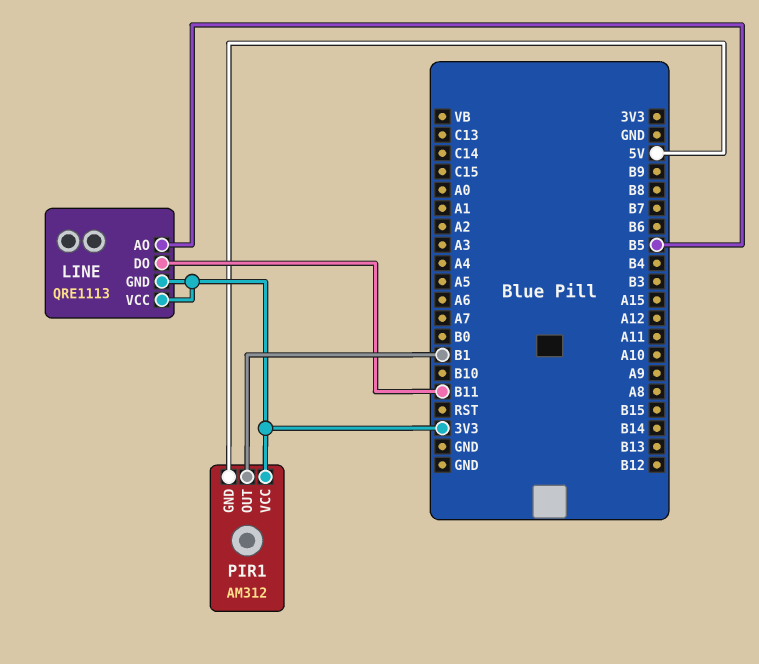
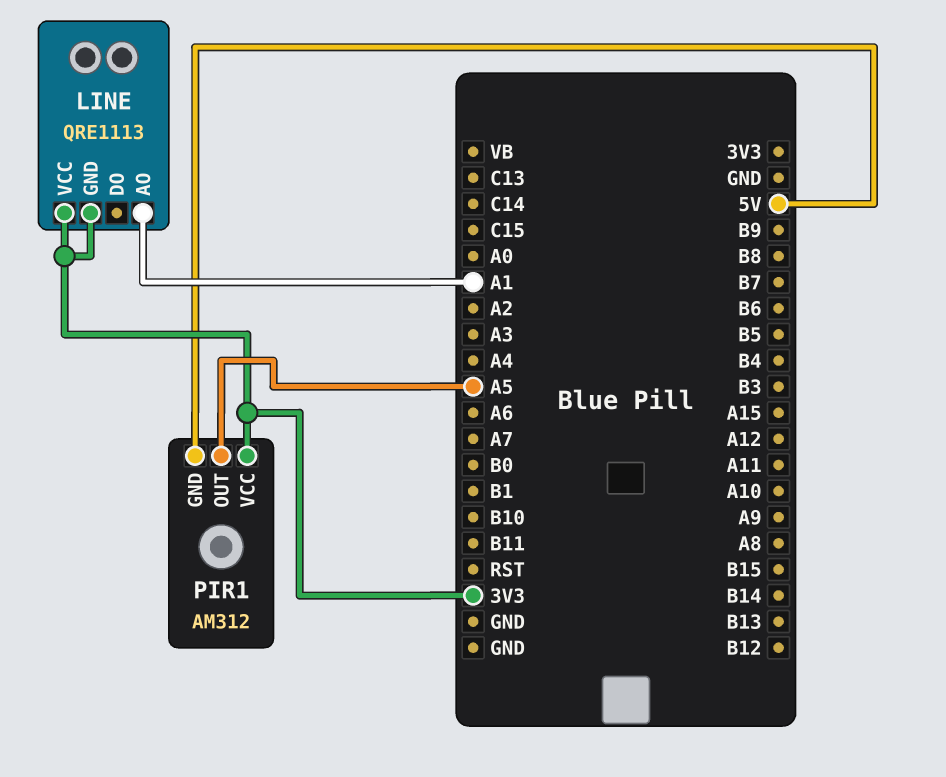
LINE pin AO: B5 -> A1
LINE pin DO: B11 -> none
PIR1 pin OUT: B1 -> A5

